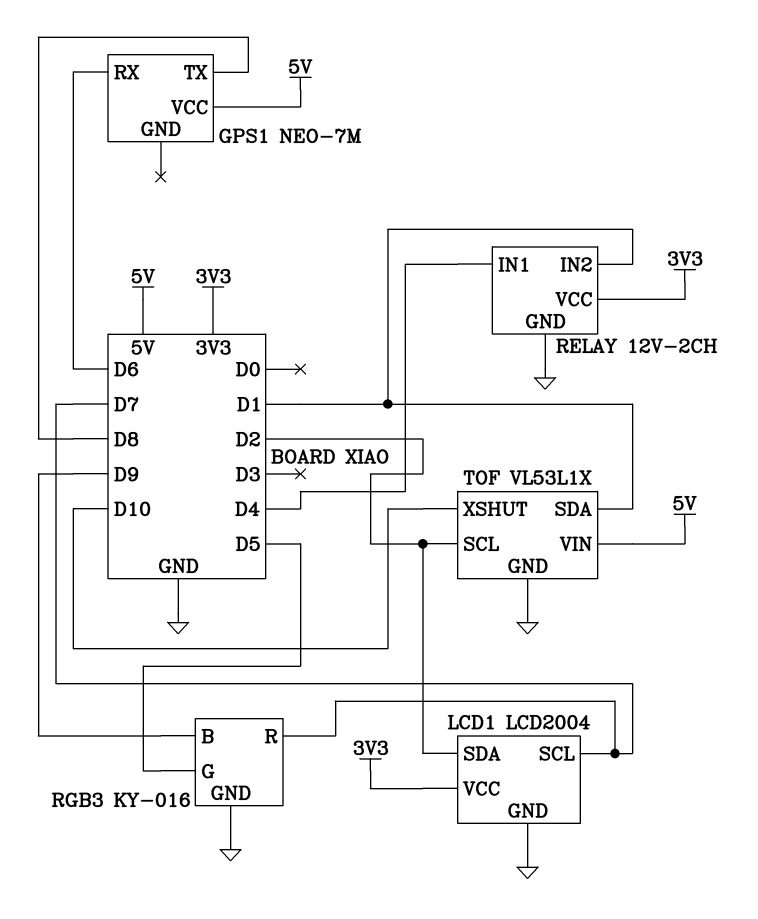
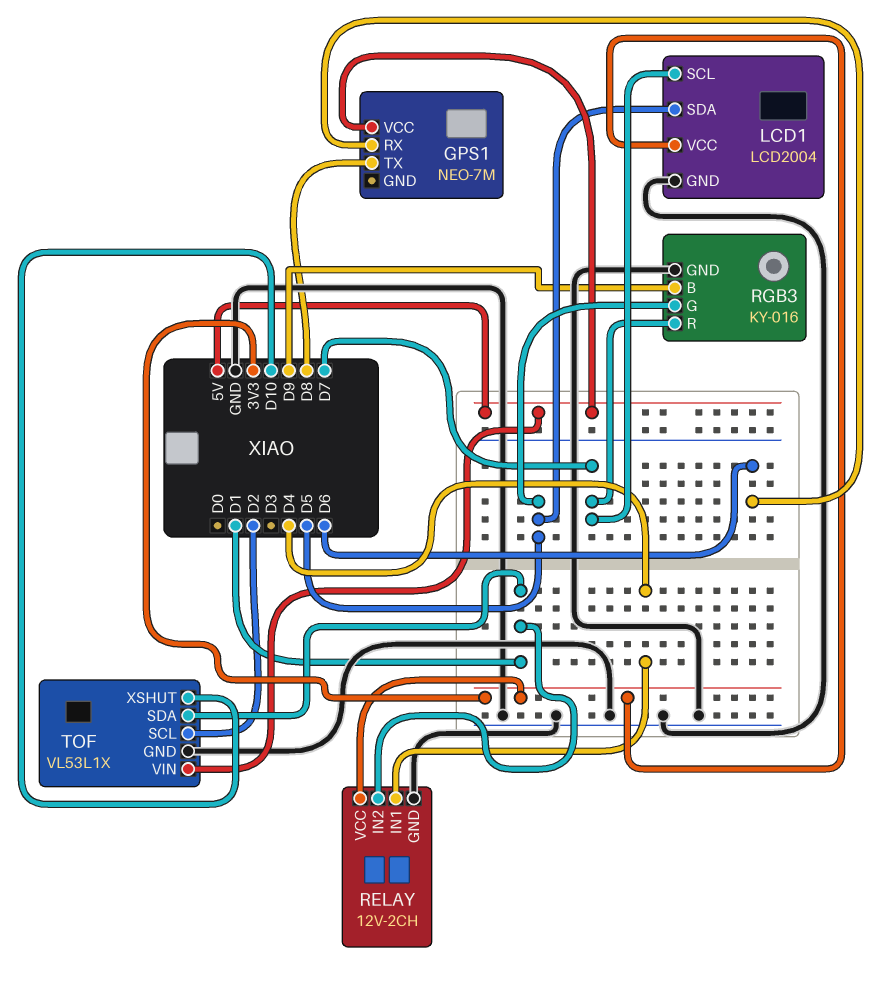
LCD1 pin SDA: D2 -> D5

